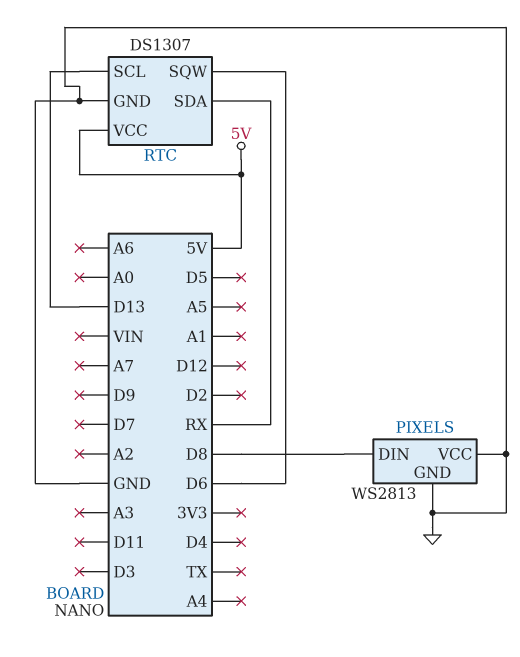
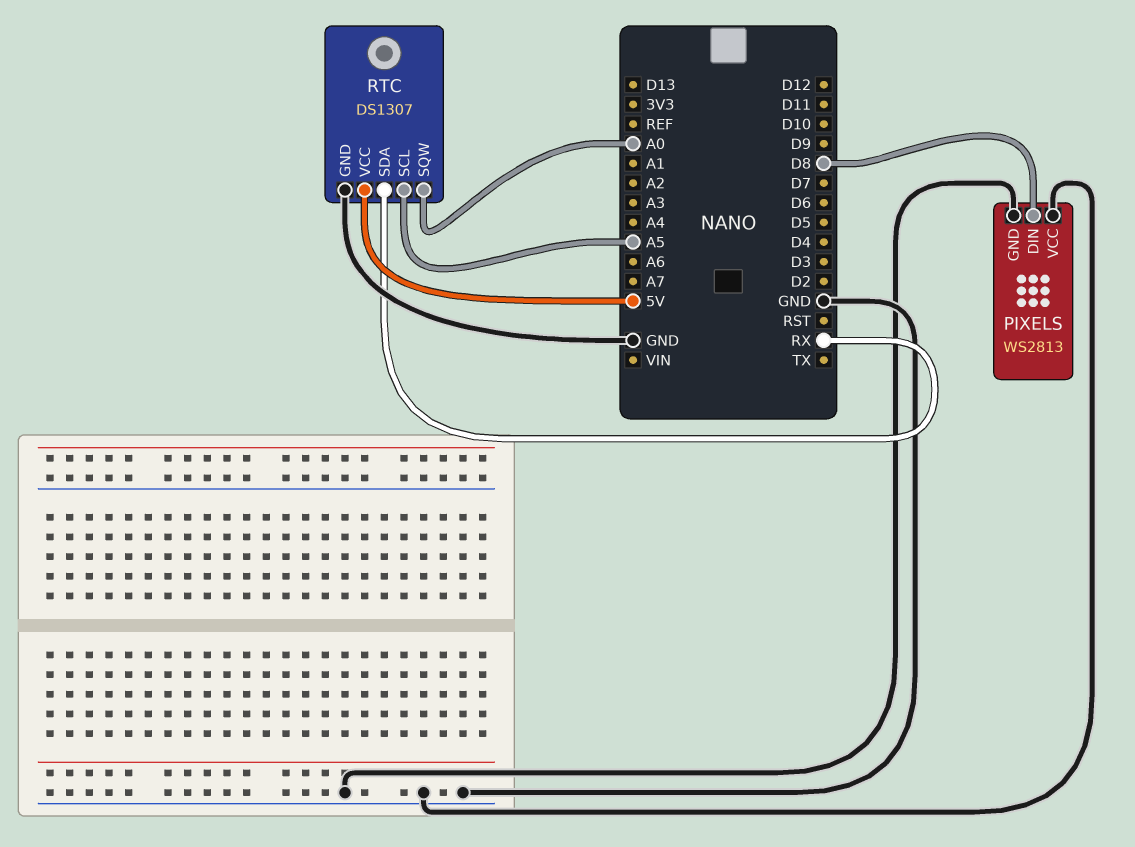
RTC pin SCL: D13 -> A5
RTC pin SQW: D6 -> A0

